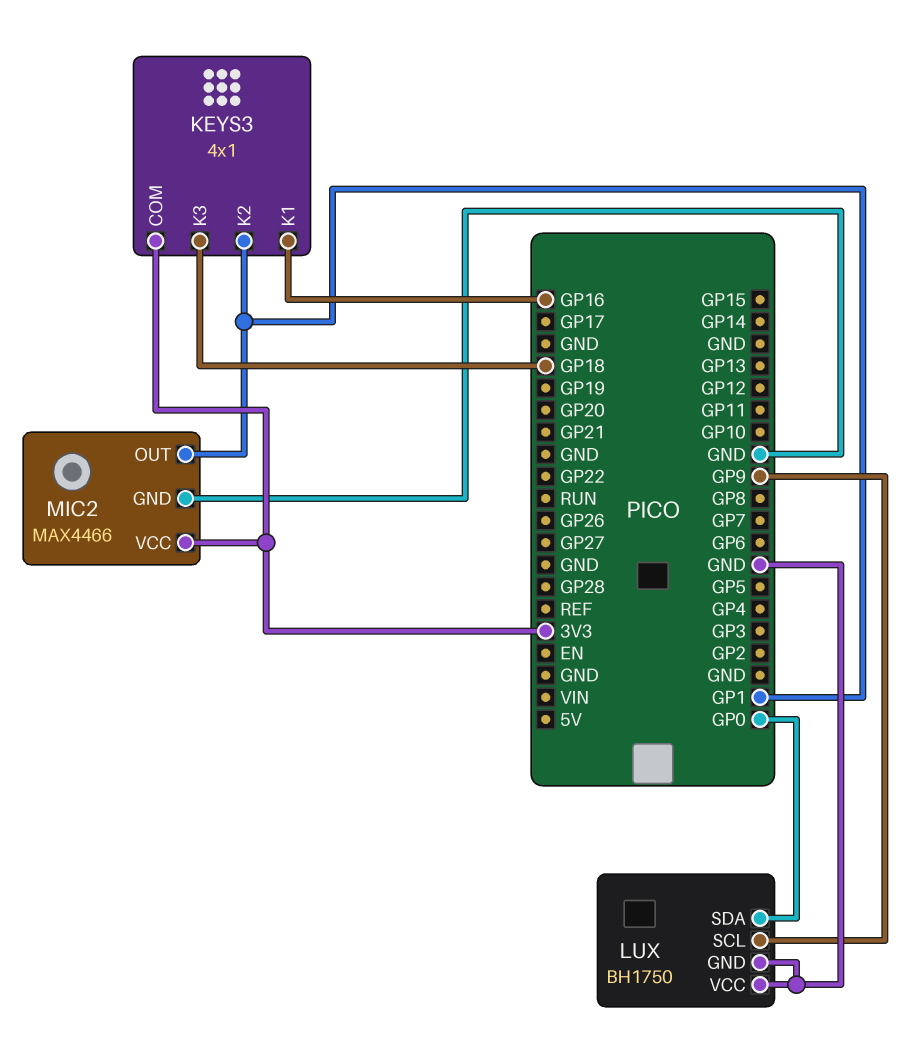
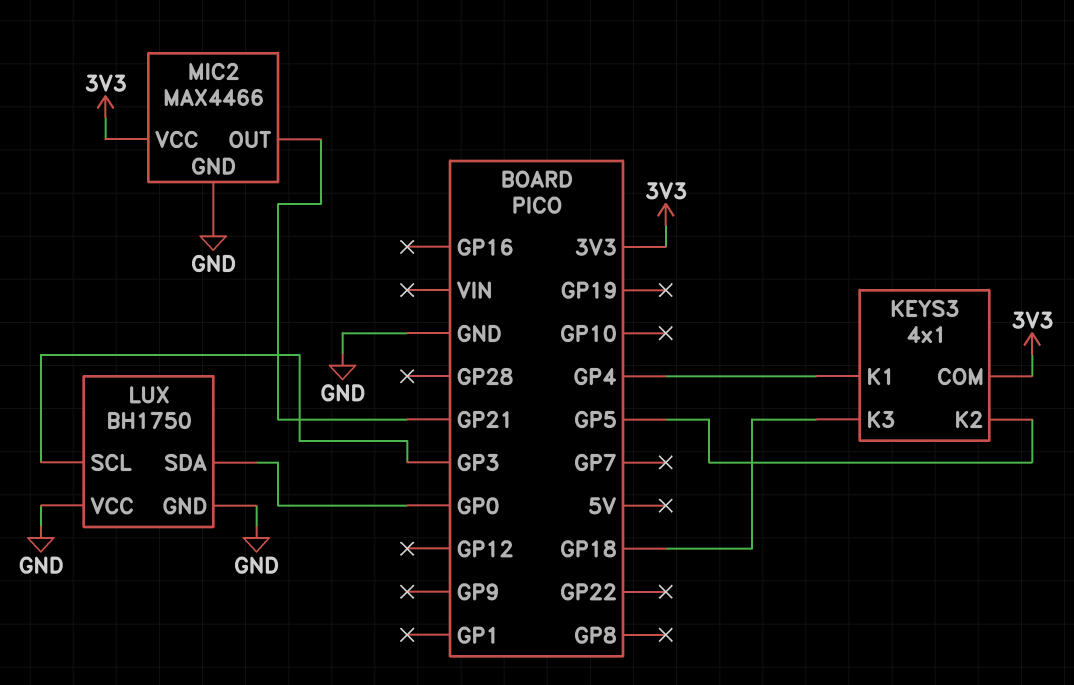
KEYS3 pin K1: GP16 -> GP4
KEYS3 pin K2: GP1 -> GP5
LUX pin SCL: GP9 -> GP3
MIC2 pin OUT: GP1 -> GP21

